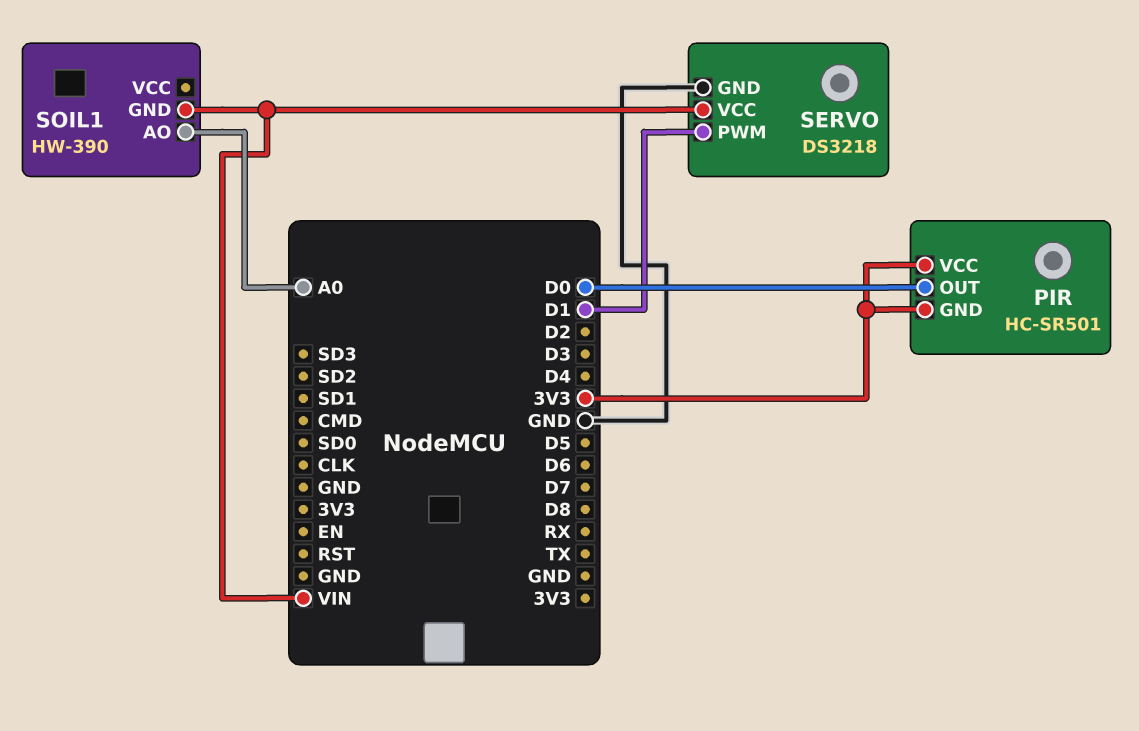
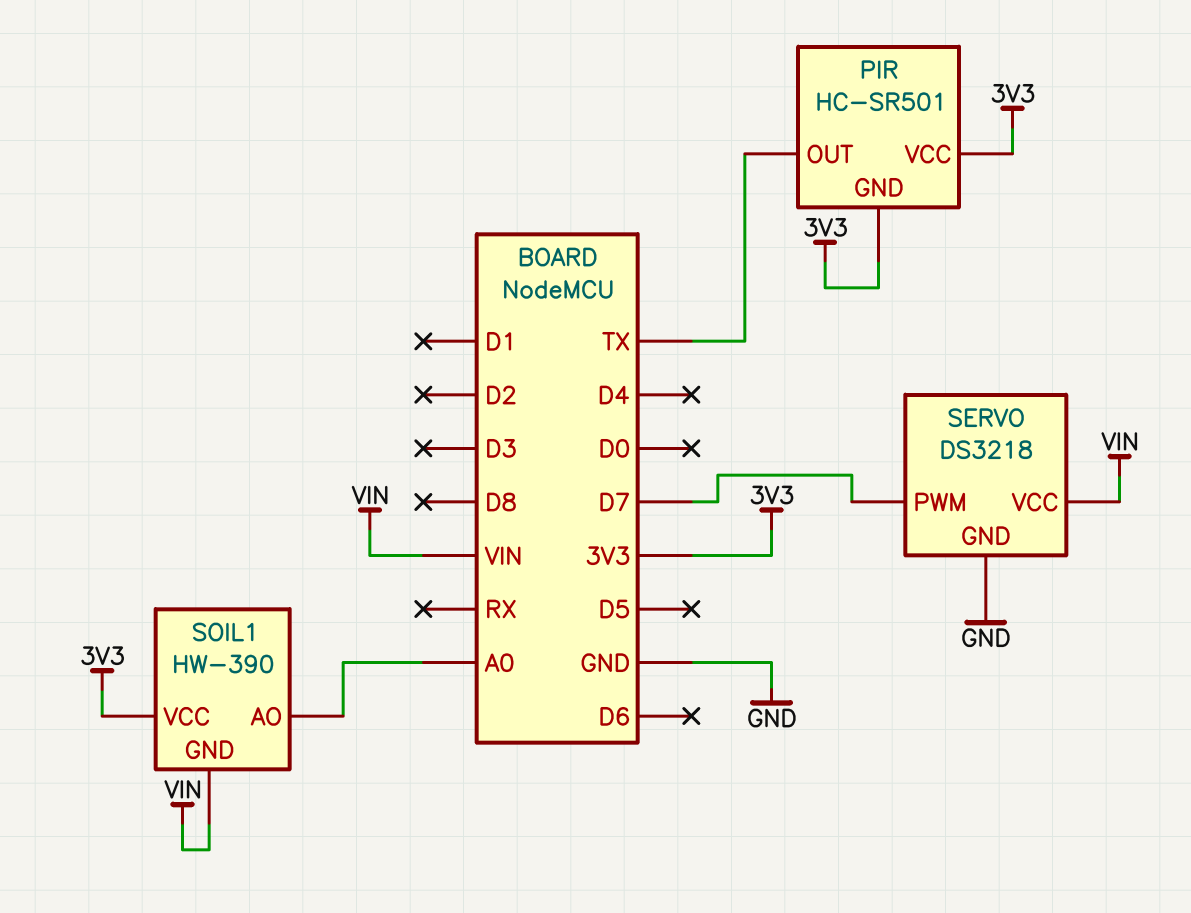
PIR pin OUT: D0 -> TX
SERVO pin PWM: D1 -> D7
SOIL1 pin VCC: none -> 3V3

